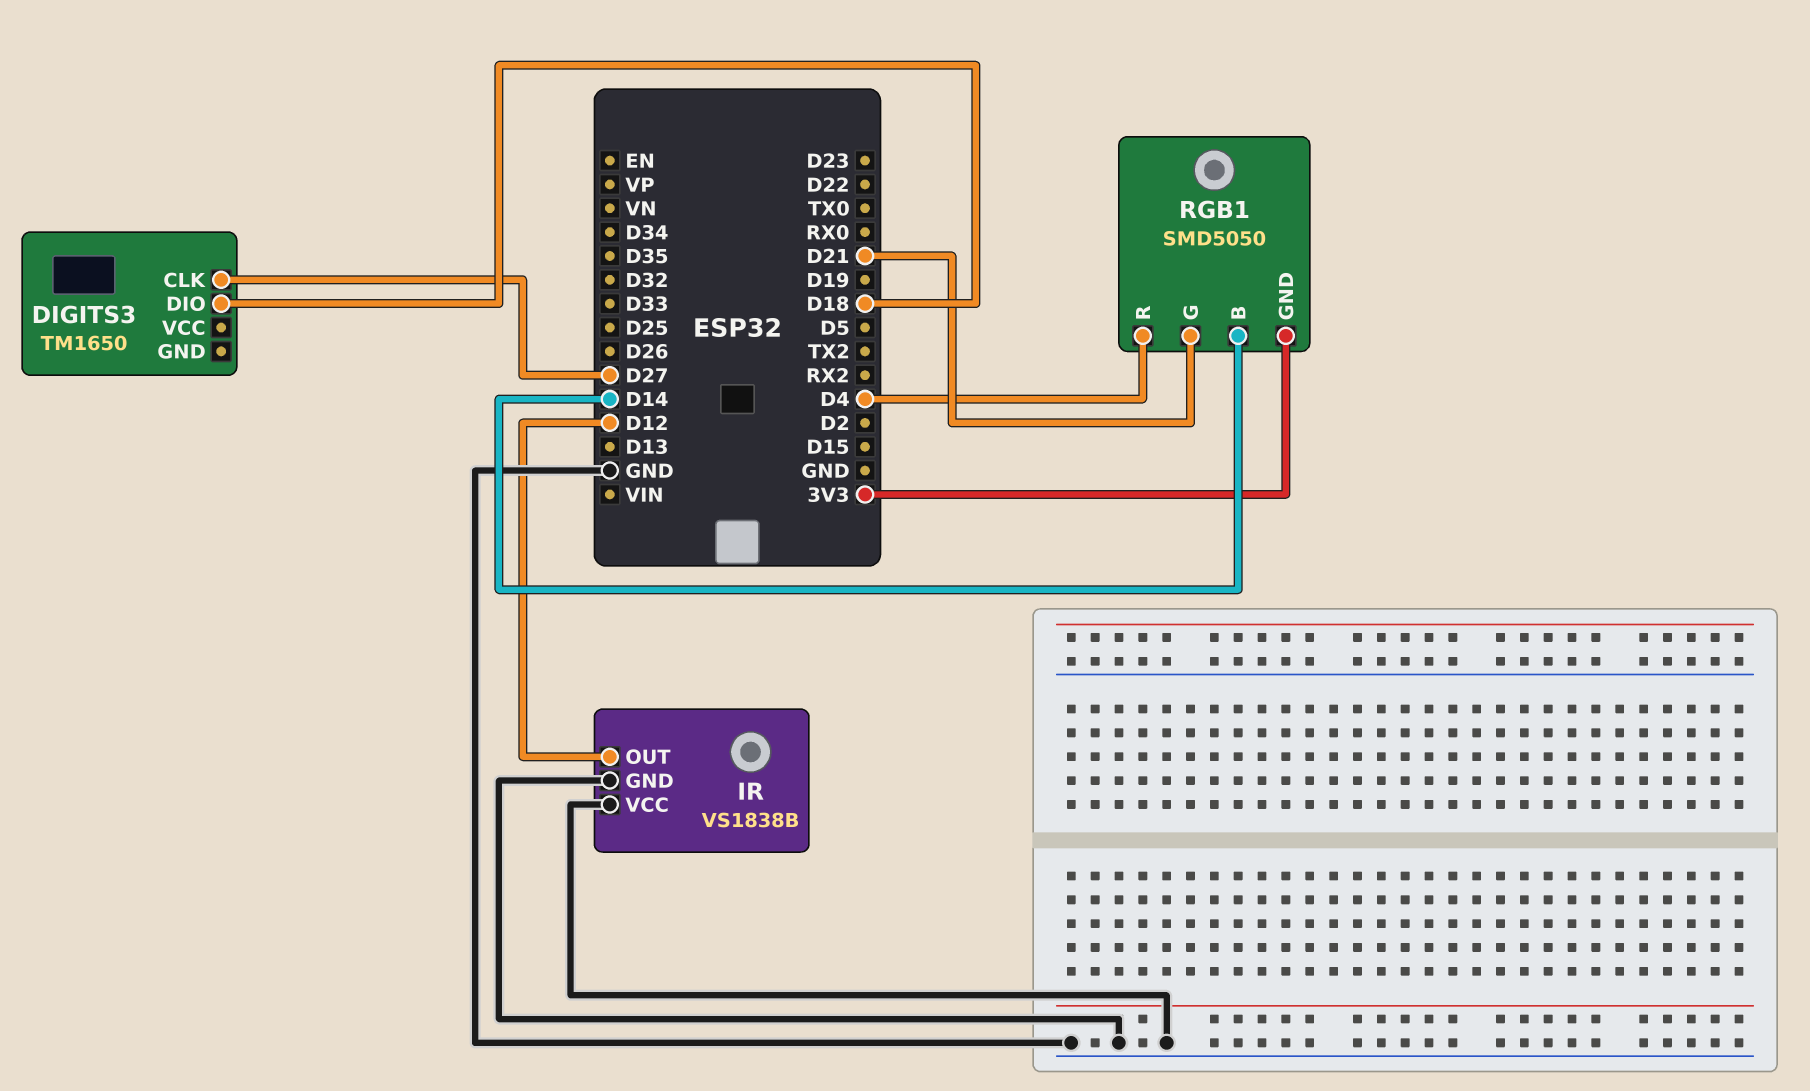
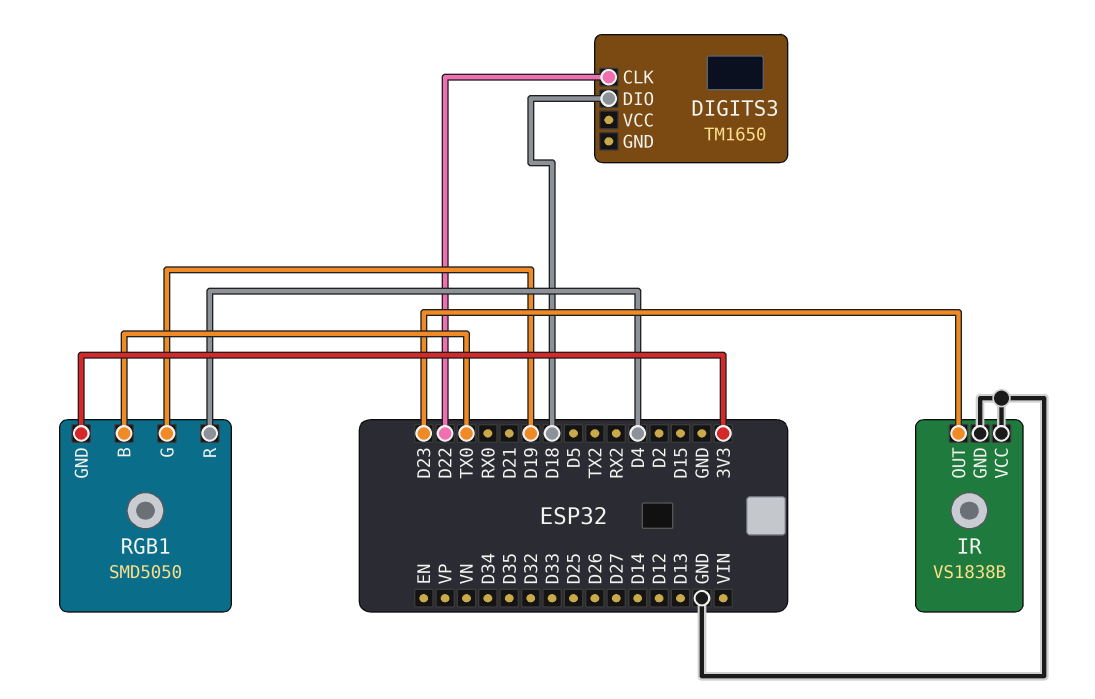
DIGITS3 pin CLK: D27 -> D22
IR pin OUT: D12 -> D23
RGB1 pin B: D14 -> TX0
RGB1 pin G: D21 -> D19

